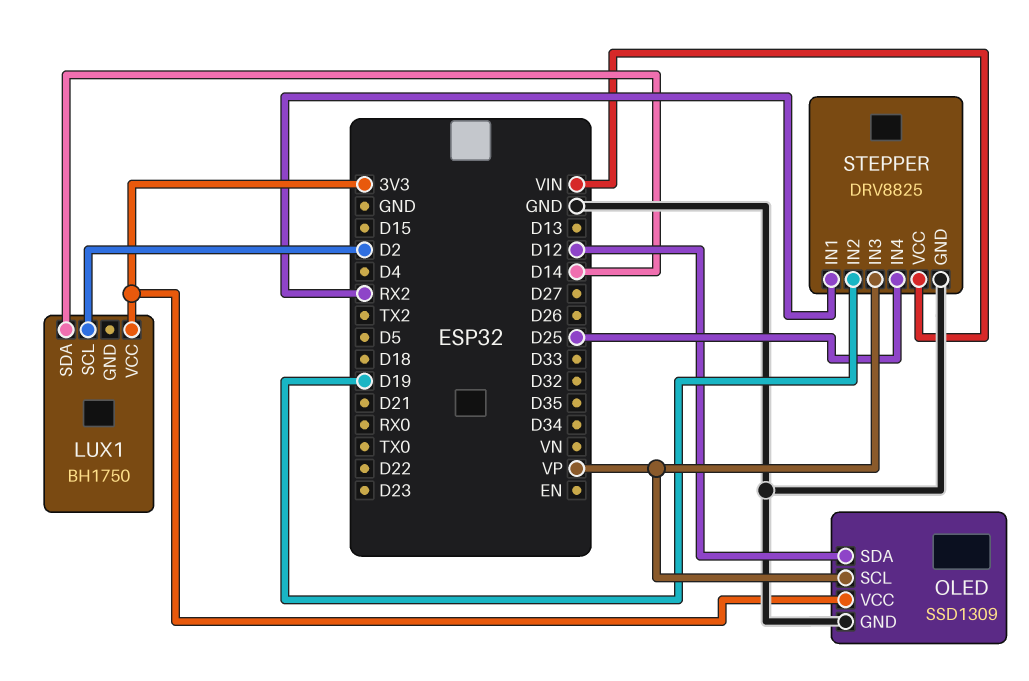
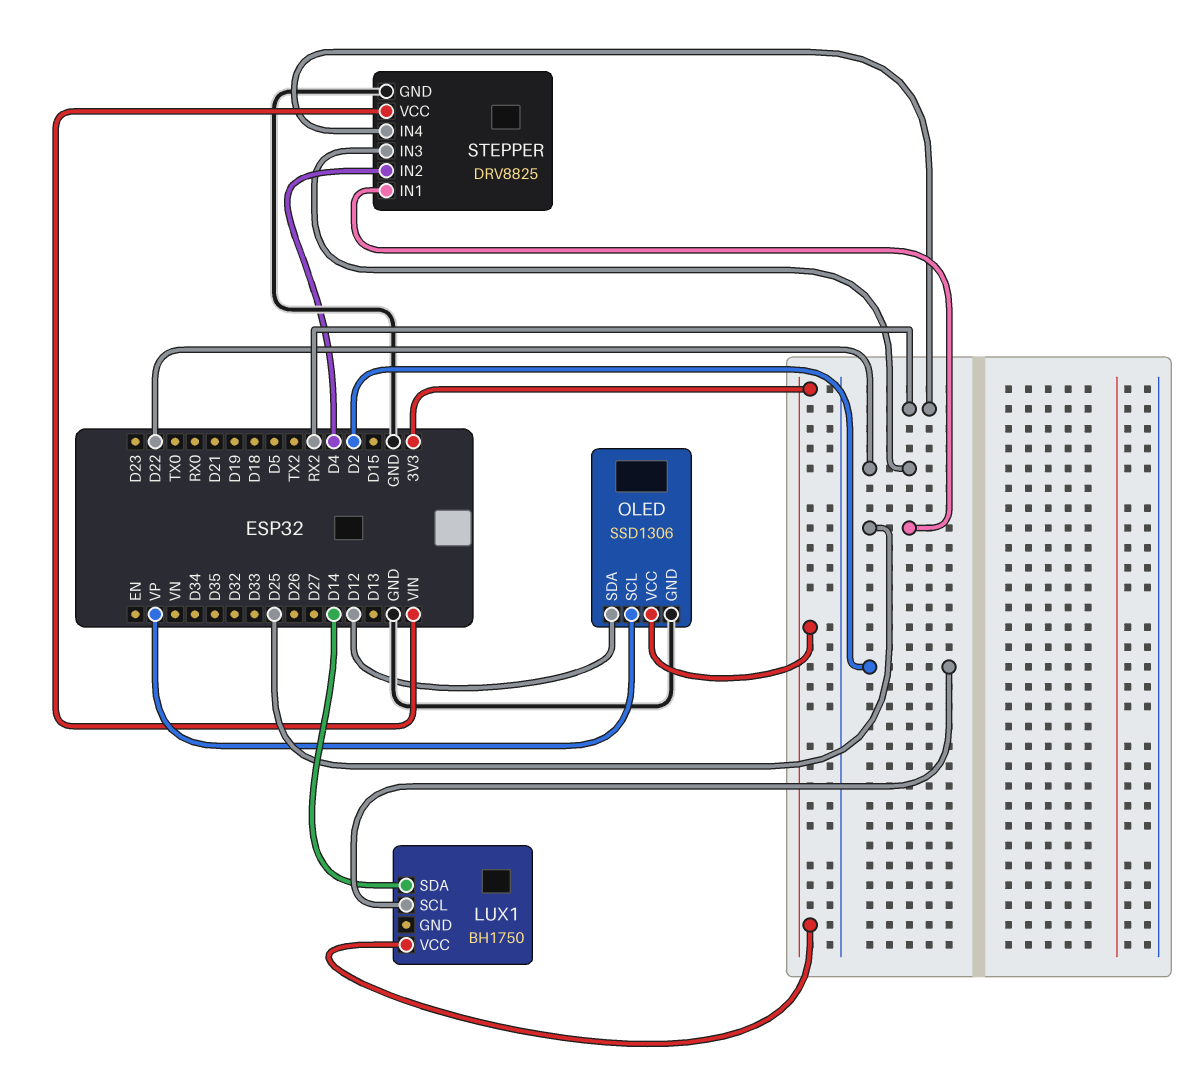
OLED: SSD1309 -> SSD1306
STEPPER pin IN1: RX2 -> D25
STEPPER pin IN2: D19 -> D4
STEPPER pin IN3: VP -> D22
STEPPER pin IN4: D25 -> RX2

